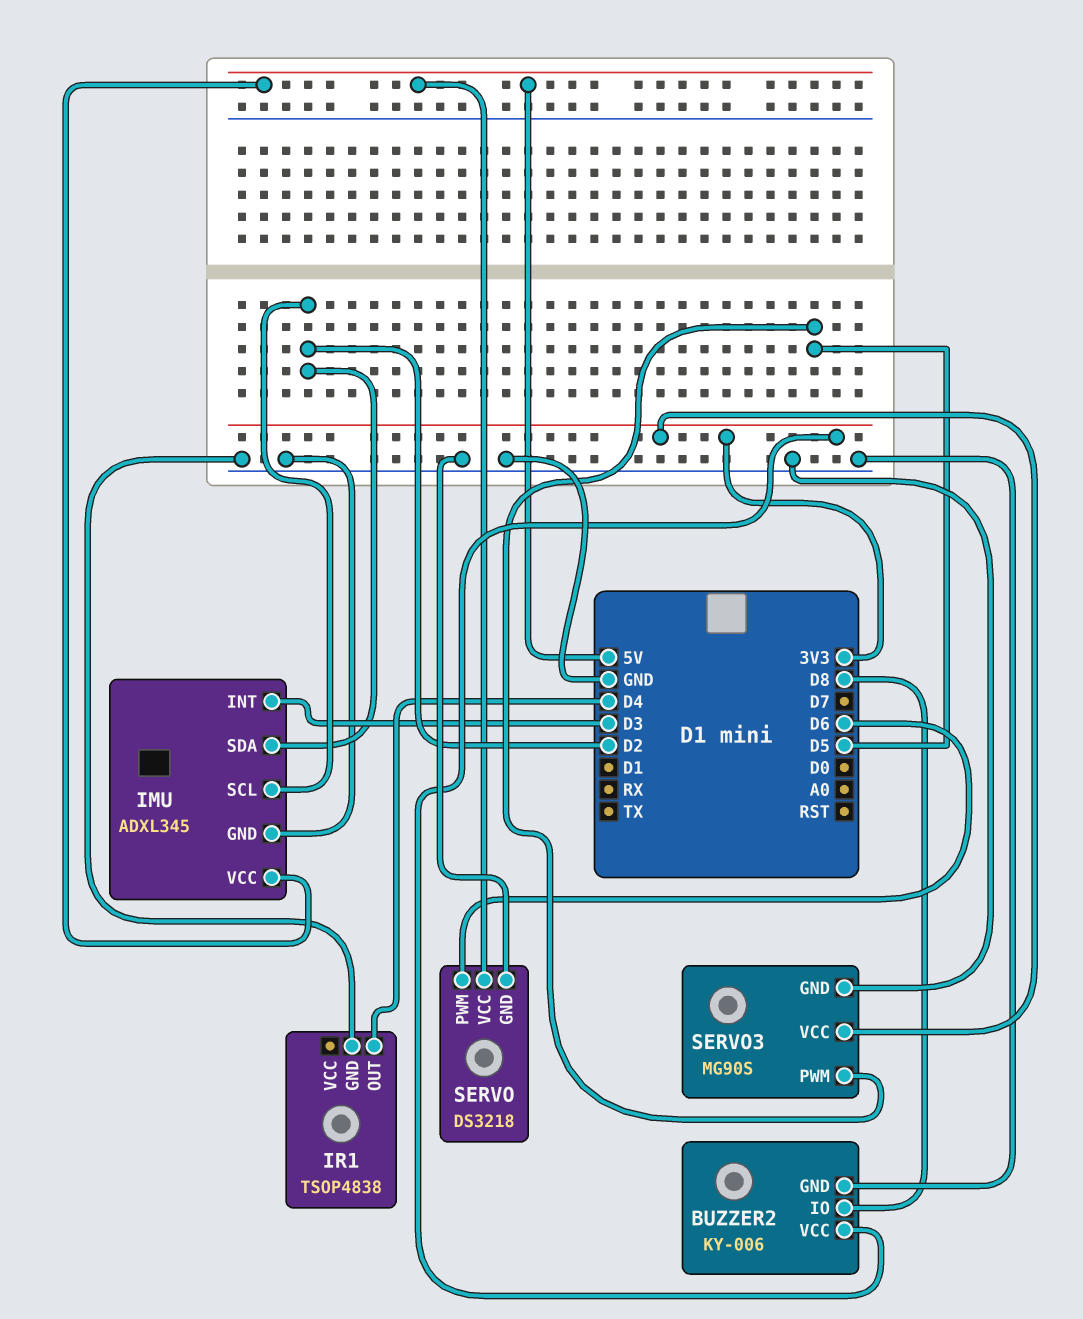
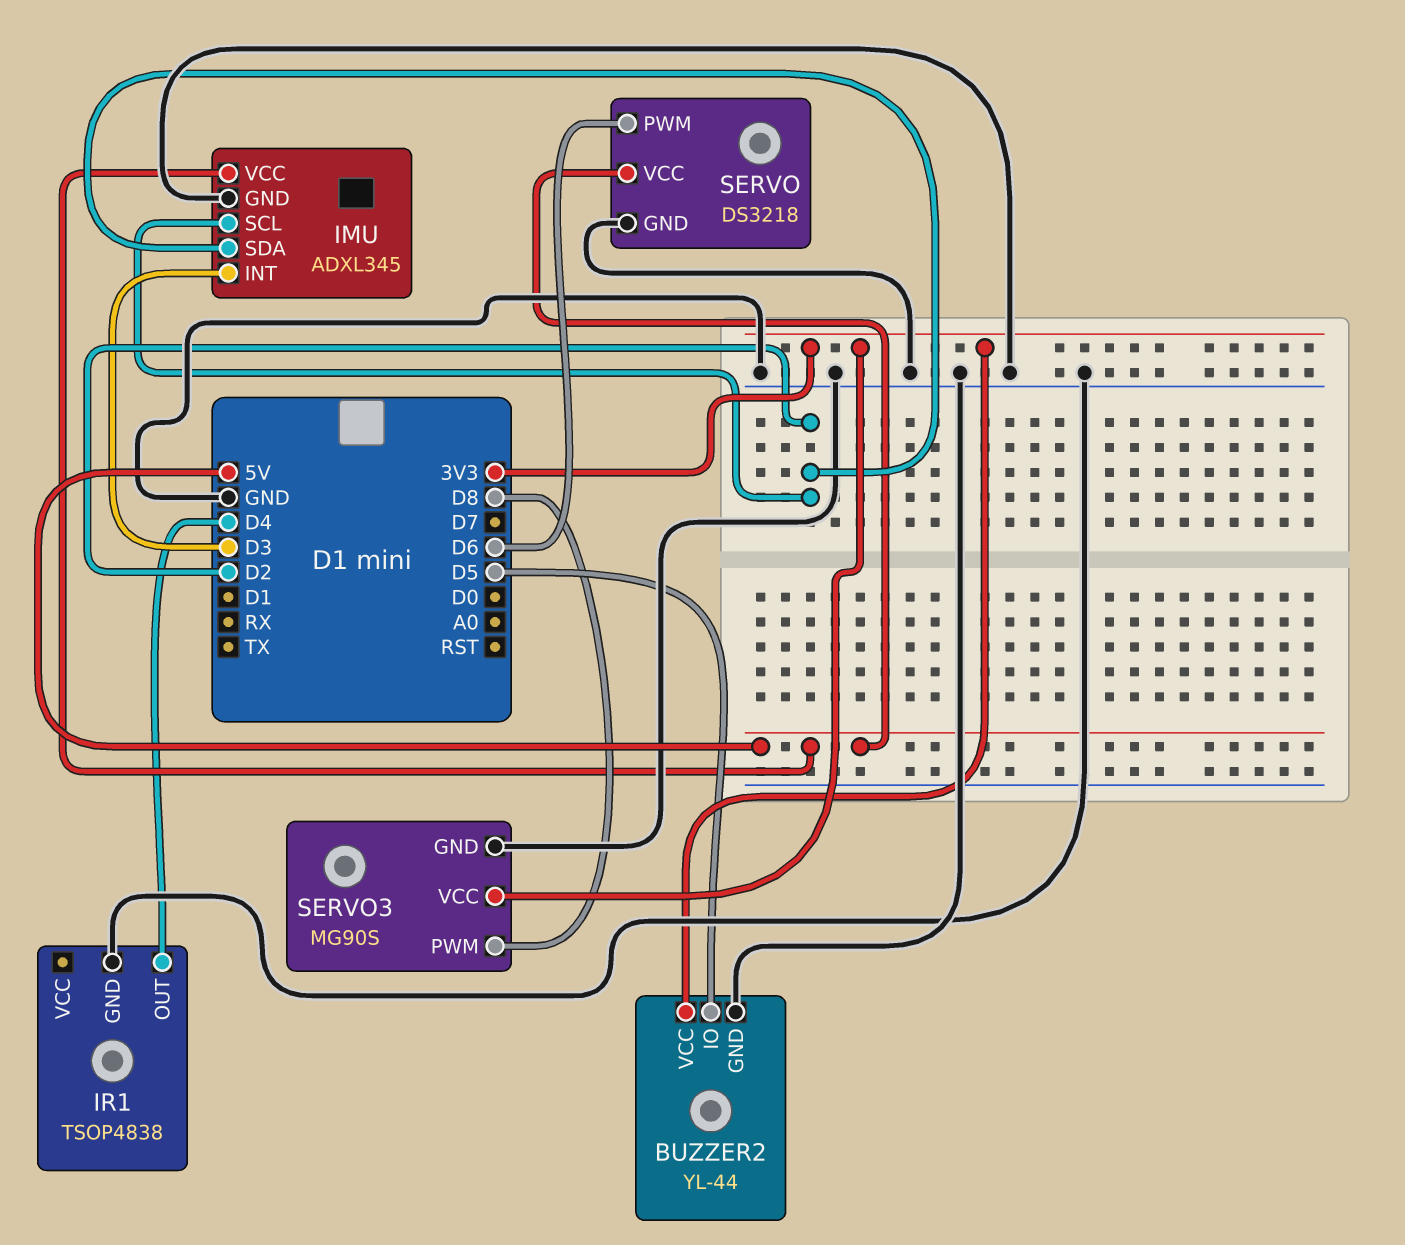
BUZZER2: KY-006 -> YL-44
BUZZER2 pin IO: D8 -> D5
SERVO3 pin PWM: D5 -> D8

